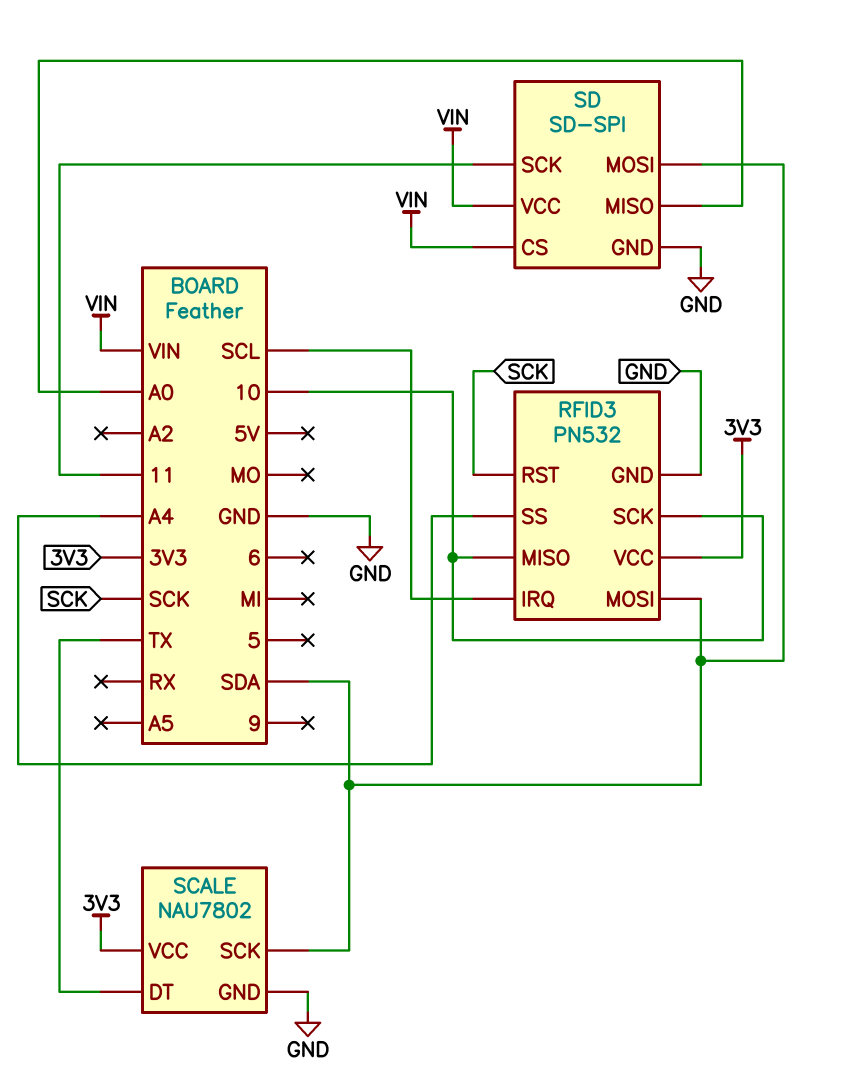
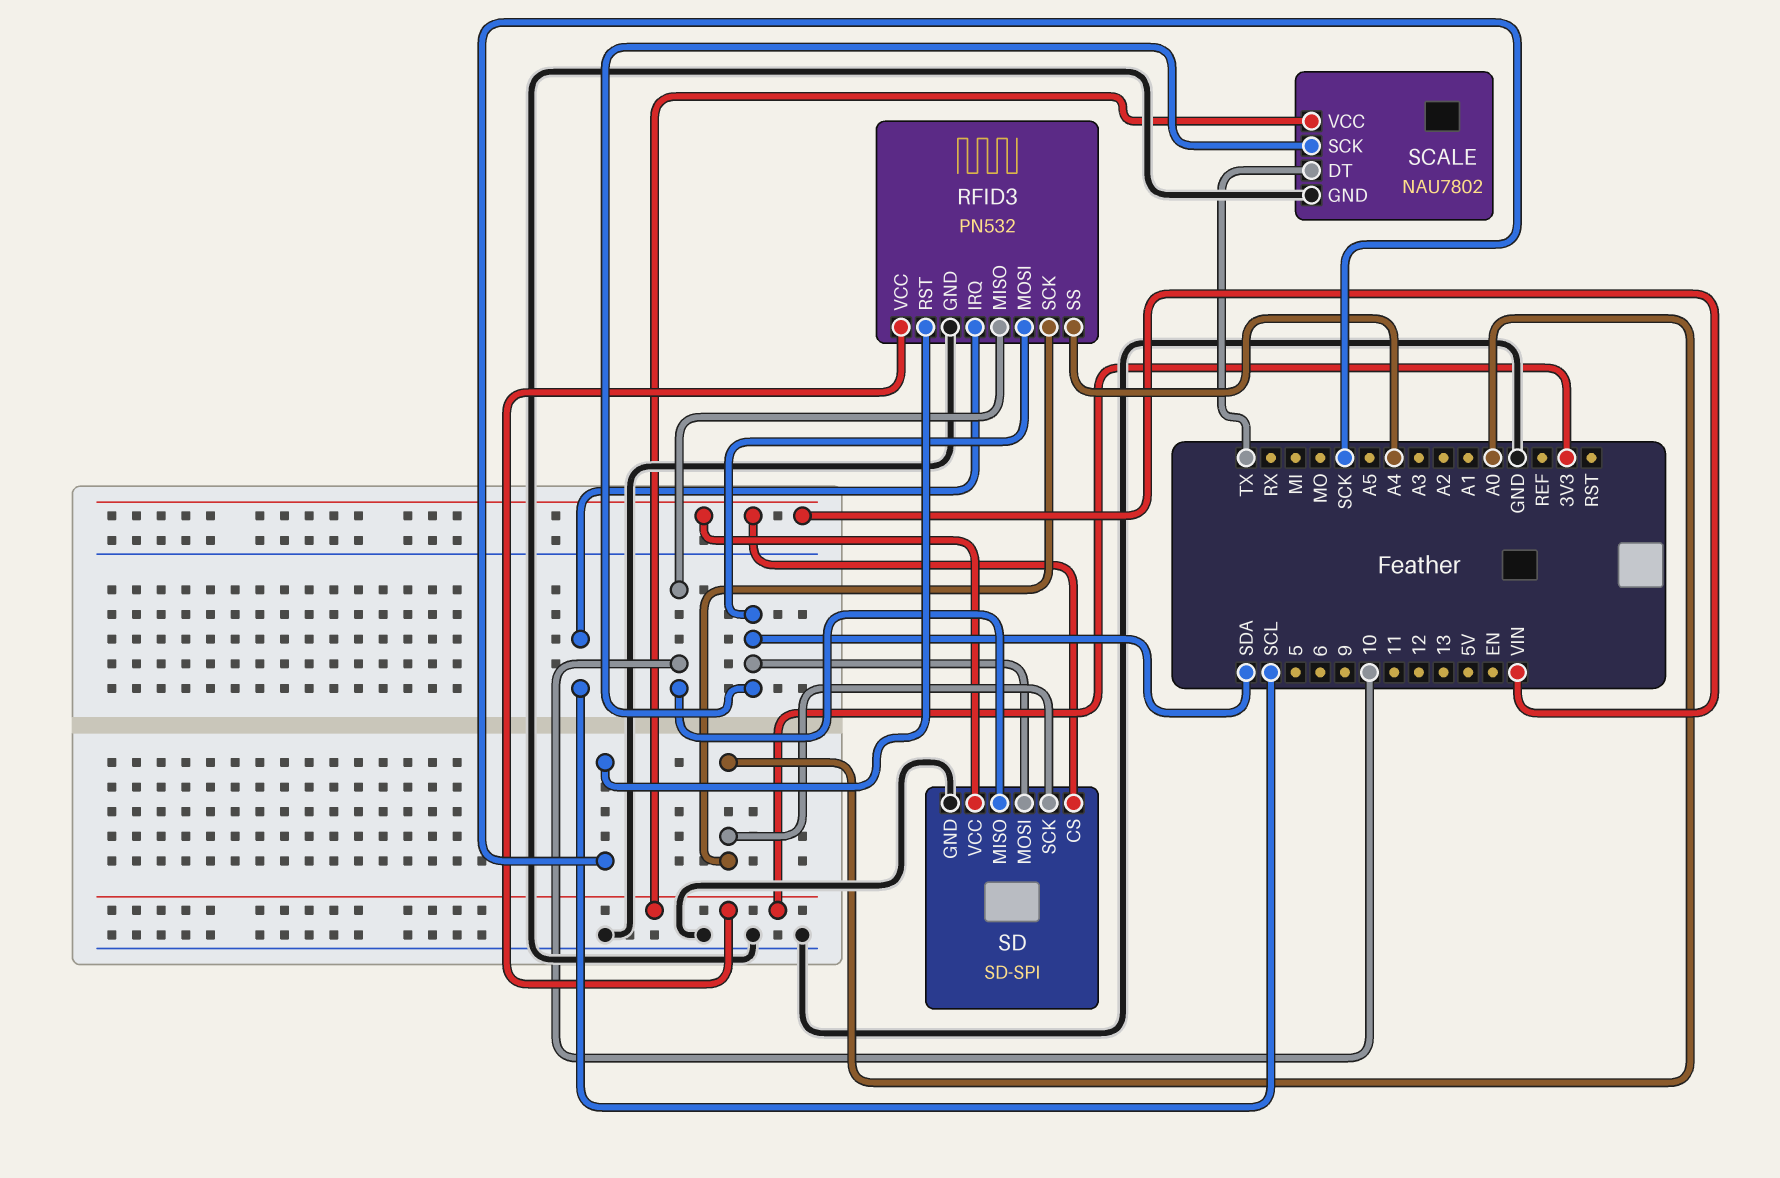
RFID3 pin SCK: 10 -> A0
SD pin MISO: A0 -> 10
SD pin SCK: 11 -> A0

